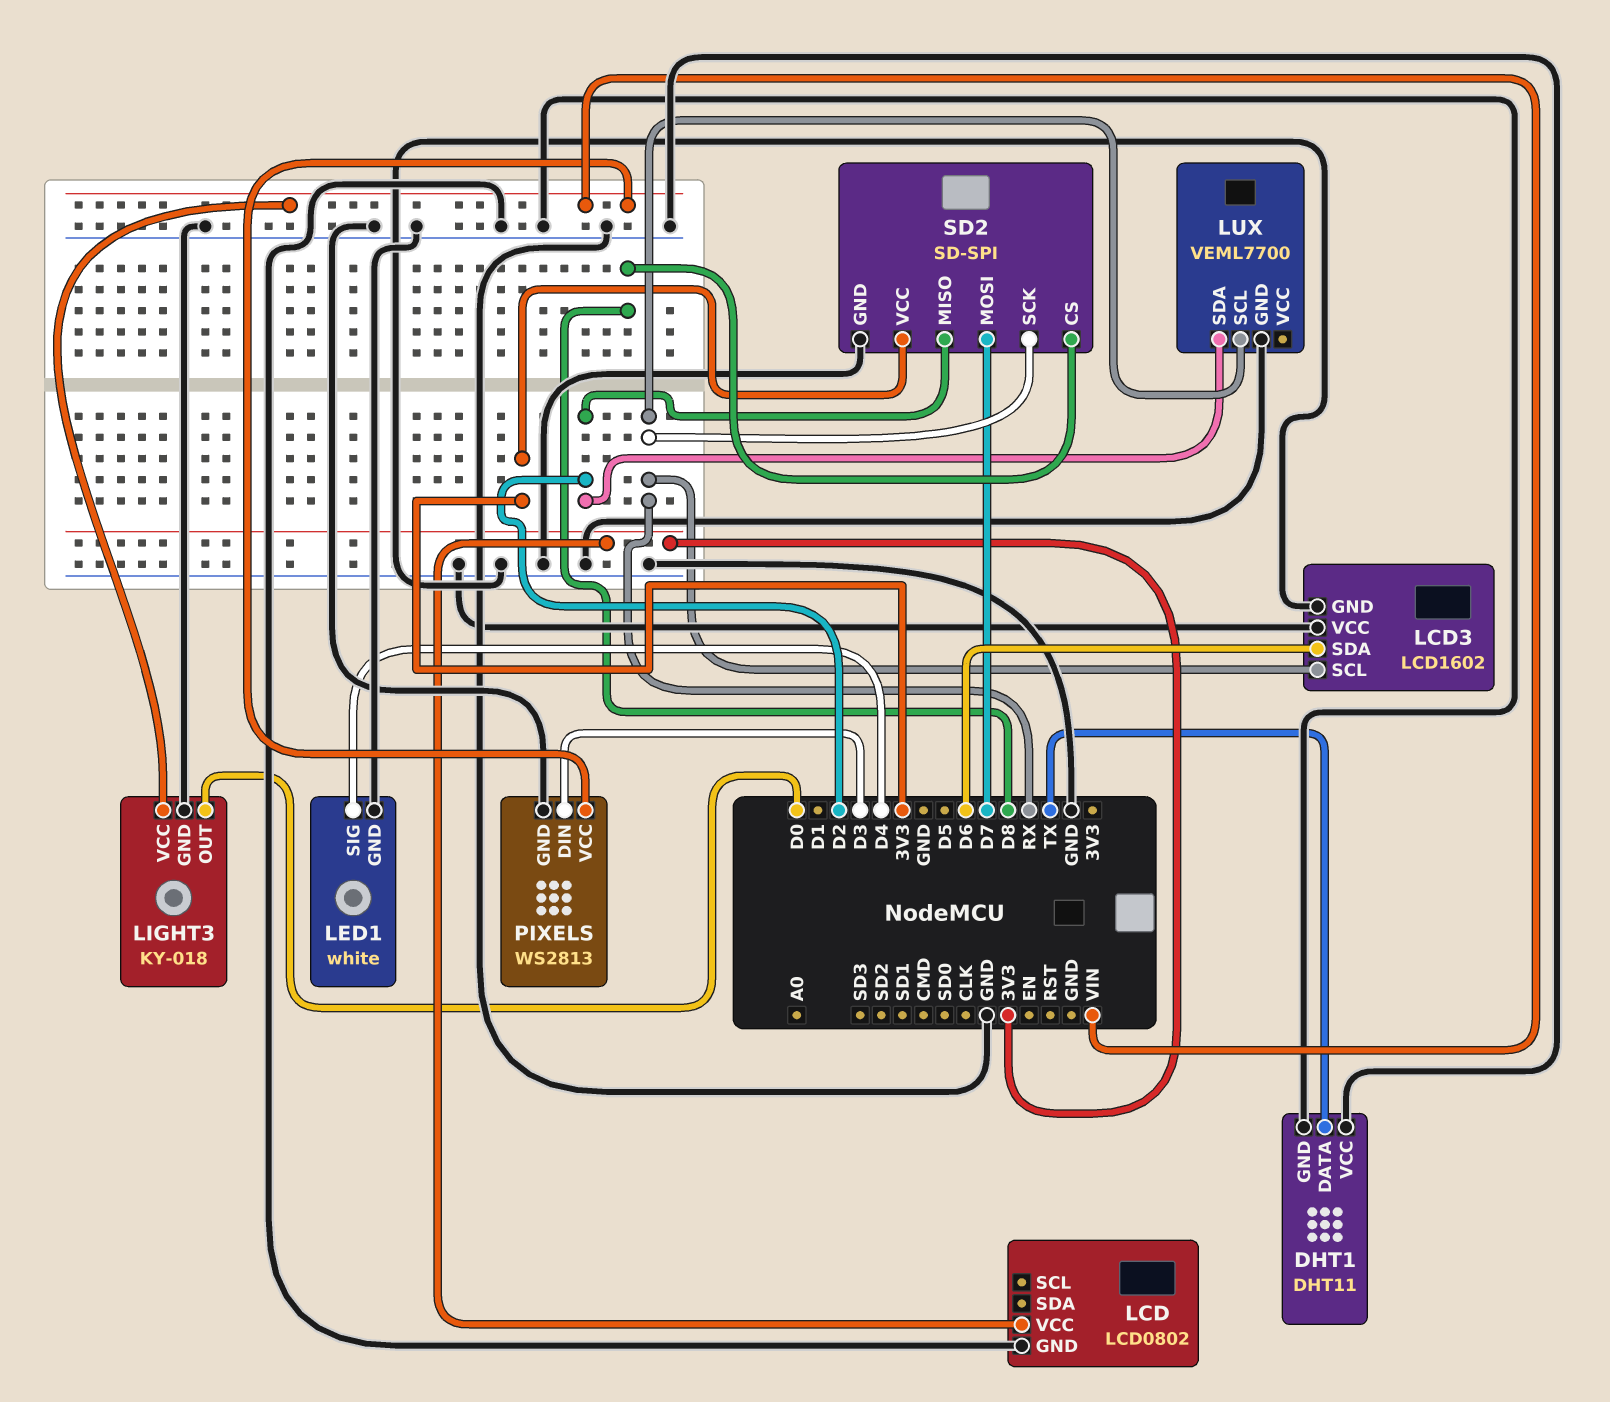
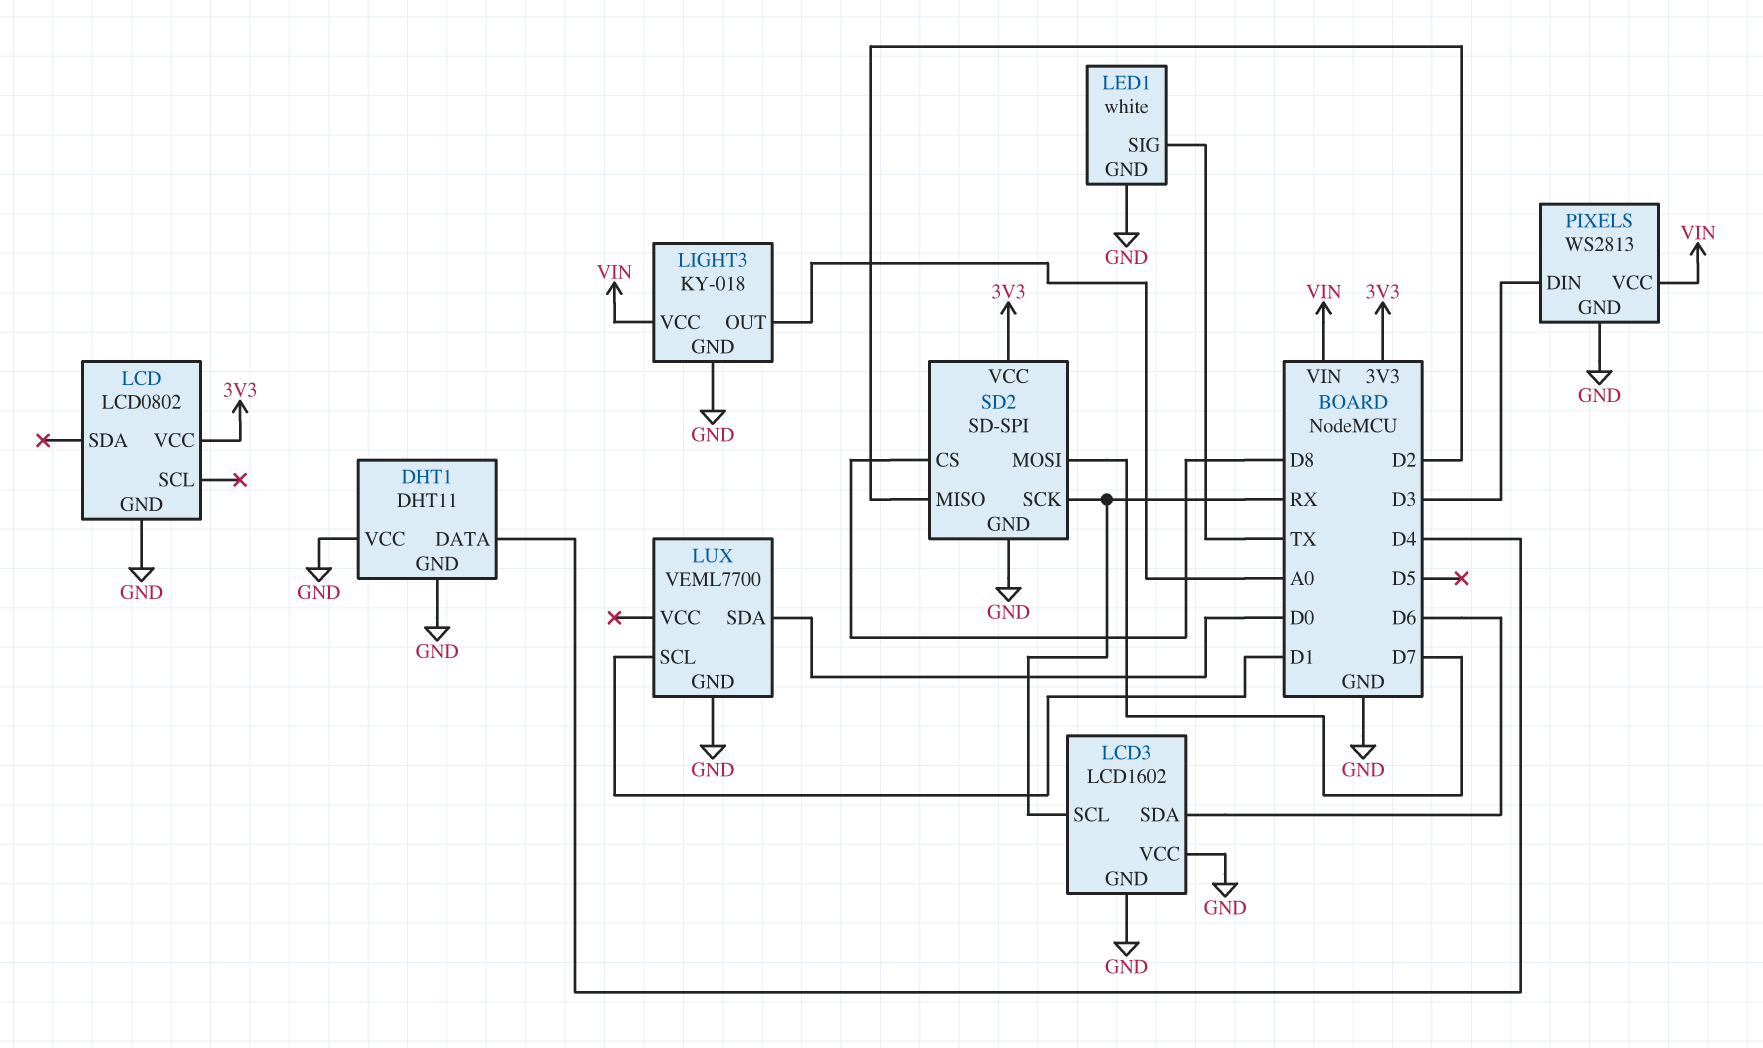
DHT1 pin DATA: TX -> D4
LED1 pin SIG: D4 -> TX
LIGHT3 pin OUT: D0 -> A0
LUX pin SCL: RX -> D1
LUX pin SDA: D2 -> D0

